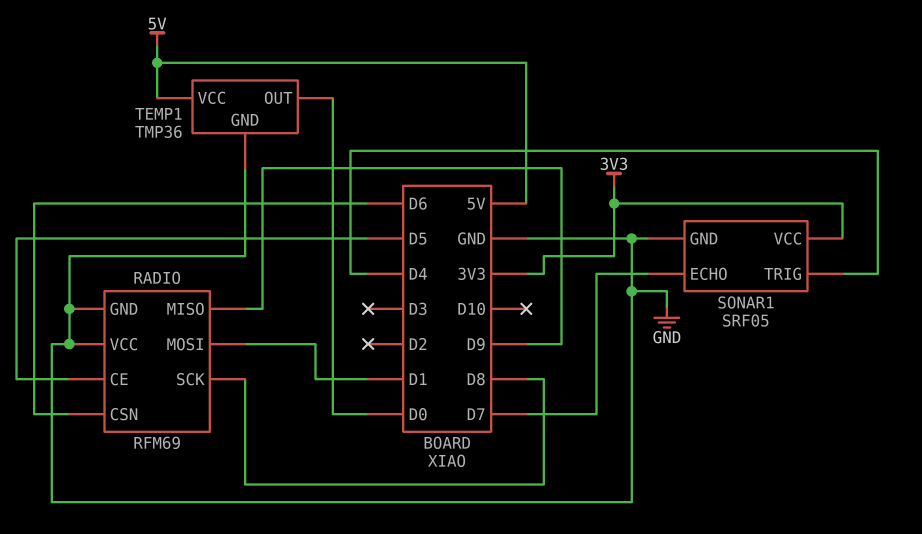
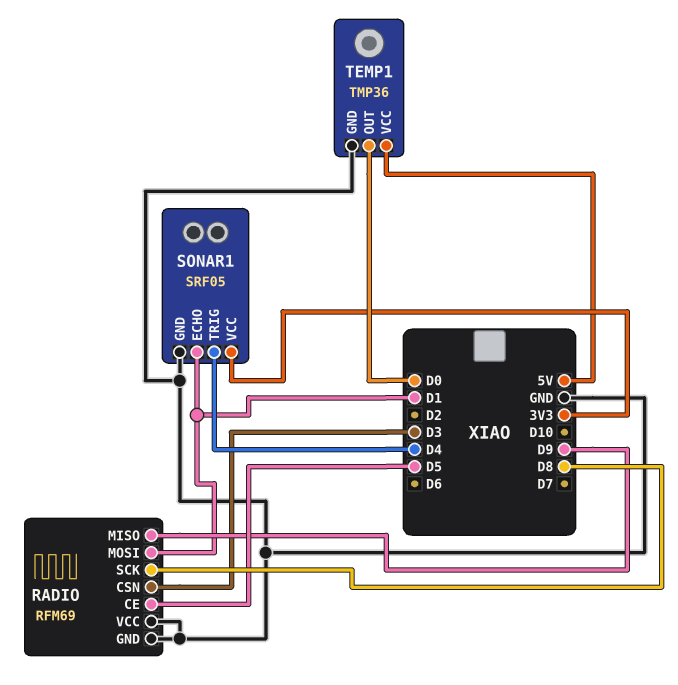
RADIO pin CSN: D6 -> D3
SONAR1 pin ECHO: D7 -> D1

